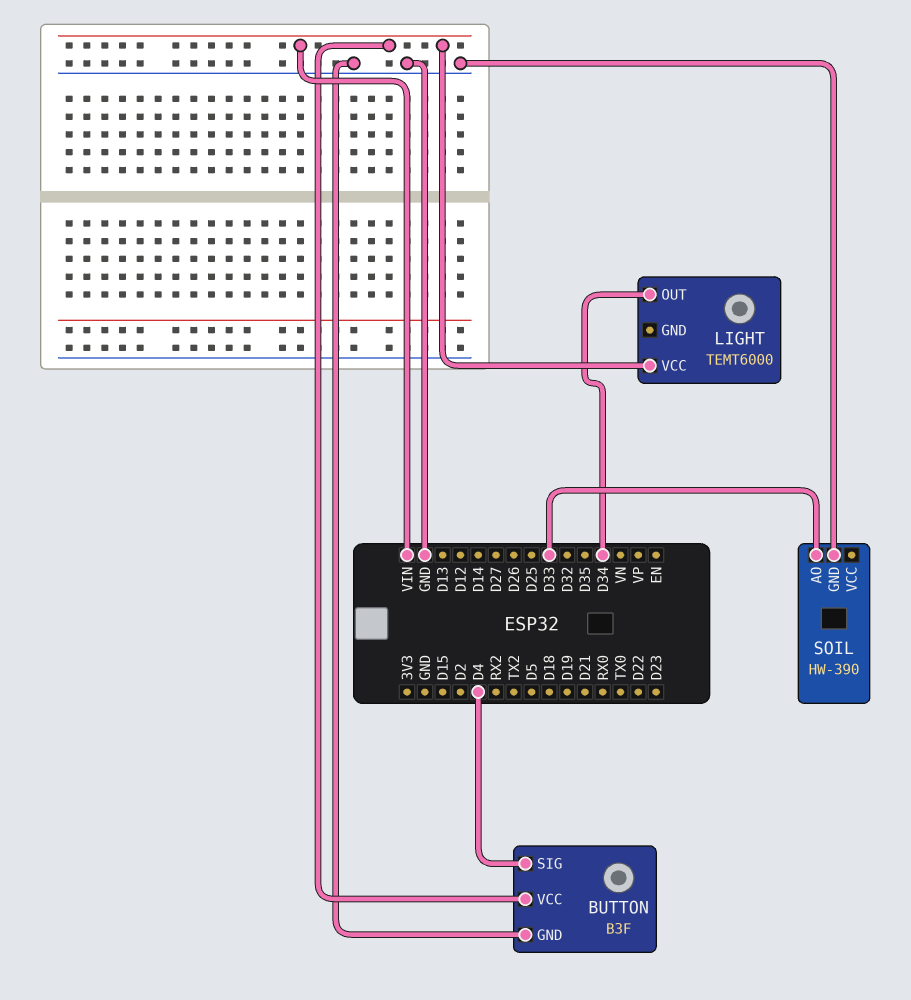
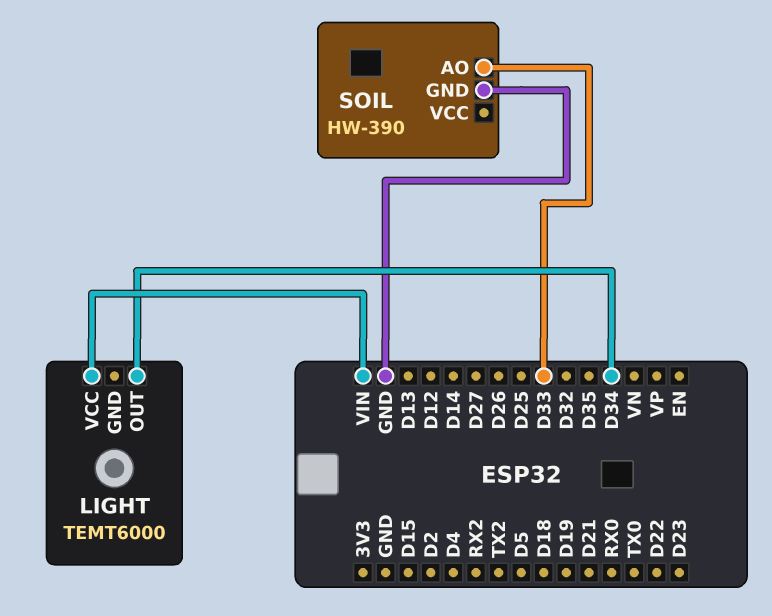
BUTTON: B3F -> none
BUTTON pin GND: GND -> none
BUTTON pin SIG: D4 -> none
BUTTON pin VCC: VIN -> none

